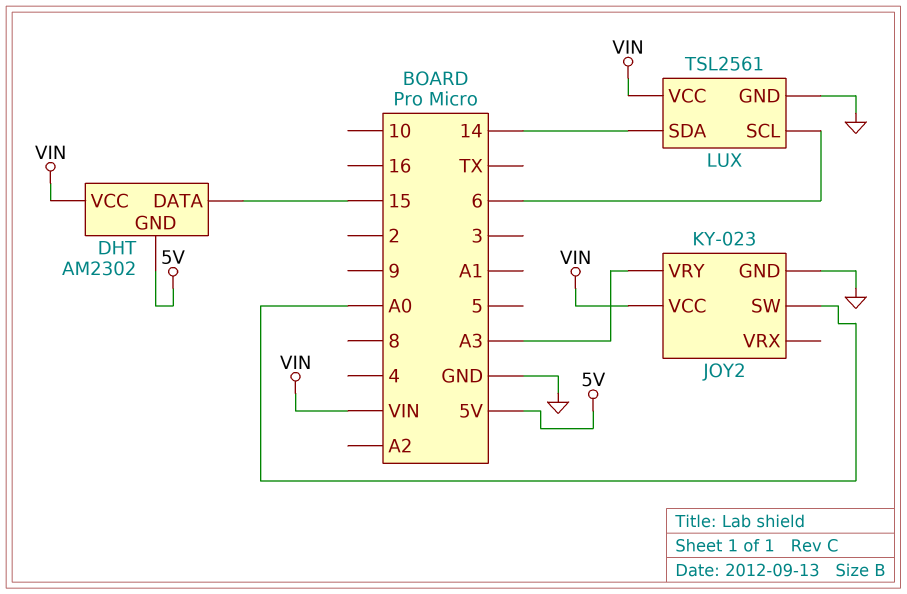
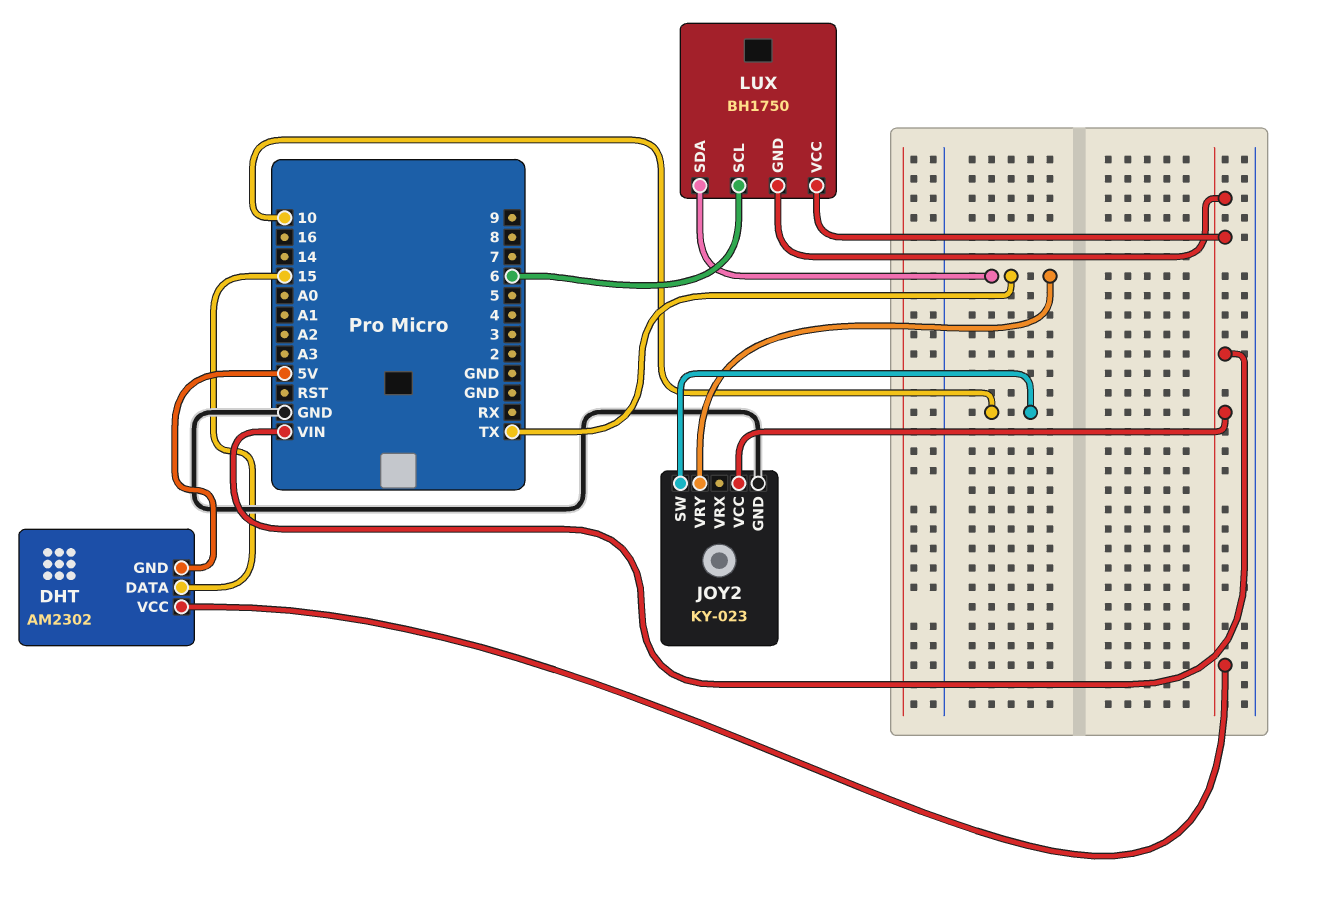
JOY2 pin SW: A0 -> 10
JOY2 pin VRY: A3 -> TX
LUX: TSL2561 -> BH1750
LUX pin GND: GND -> VIN
LUX pin SDA: 14 -> TX

